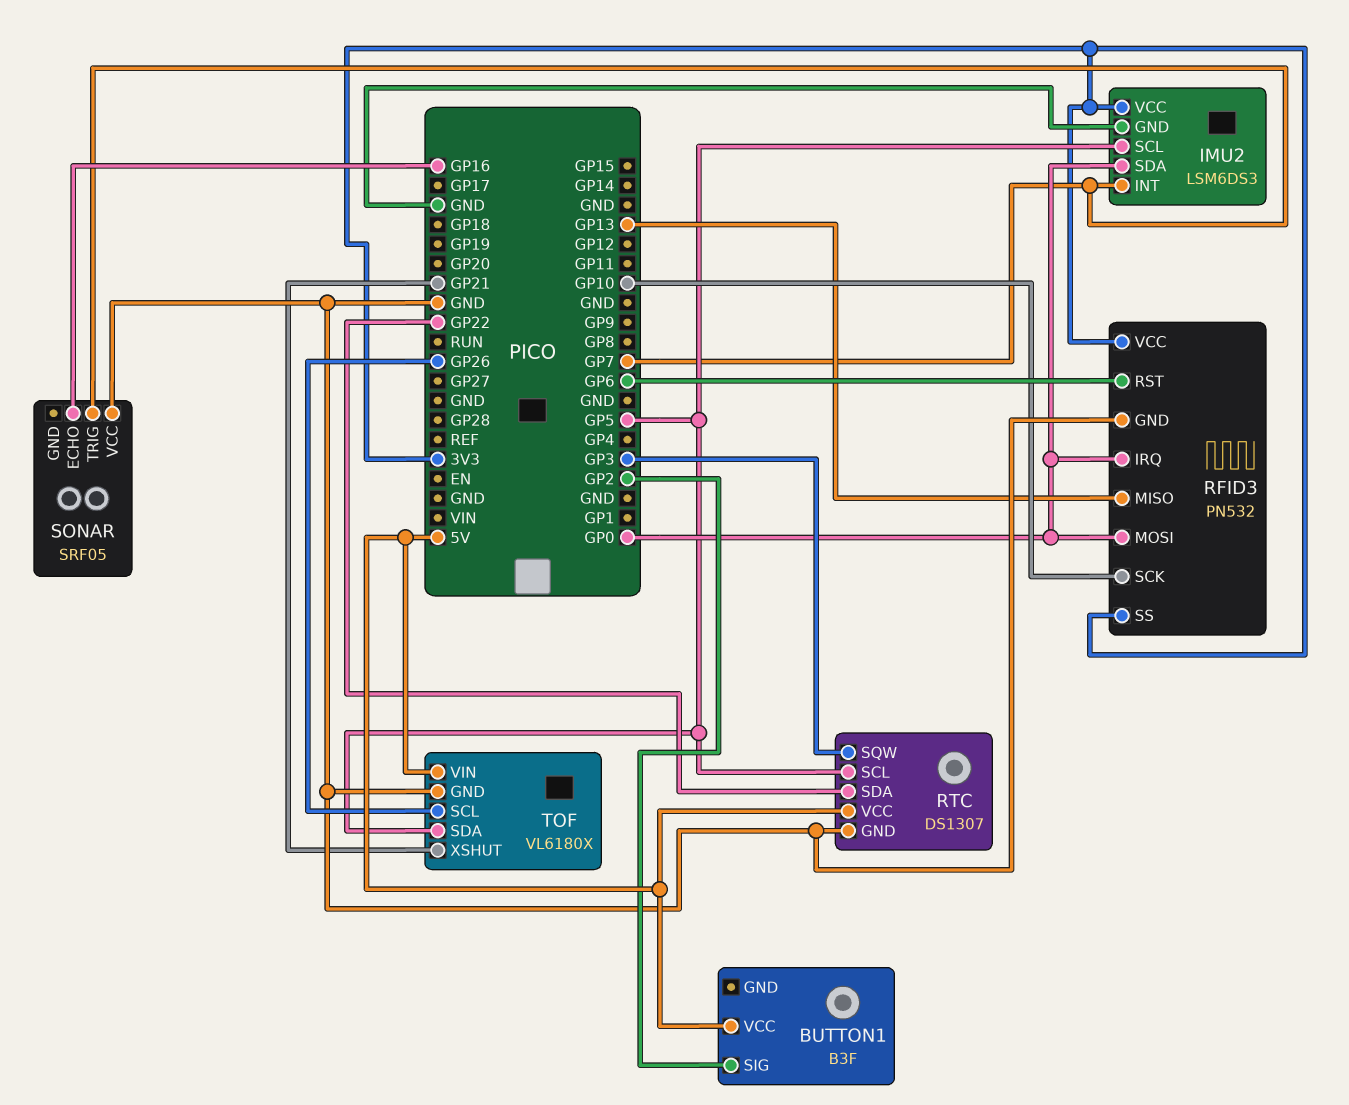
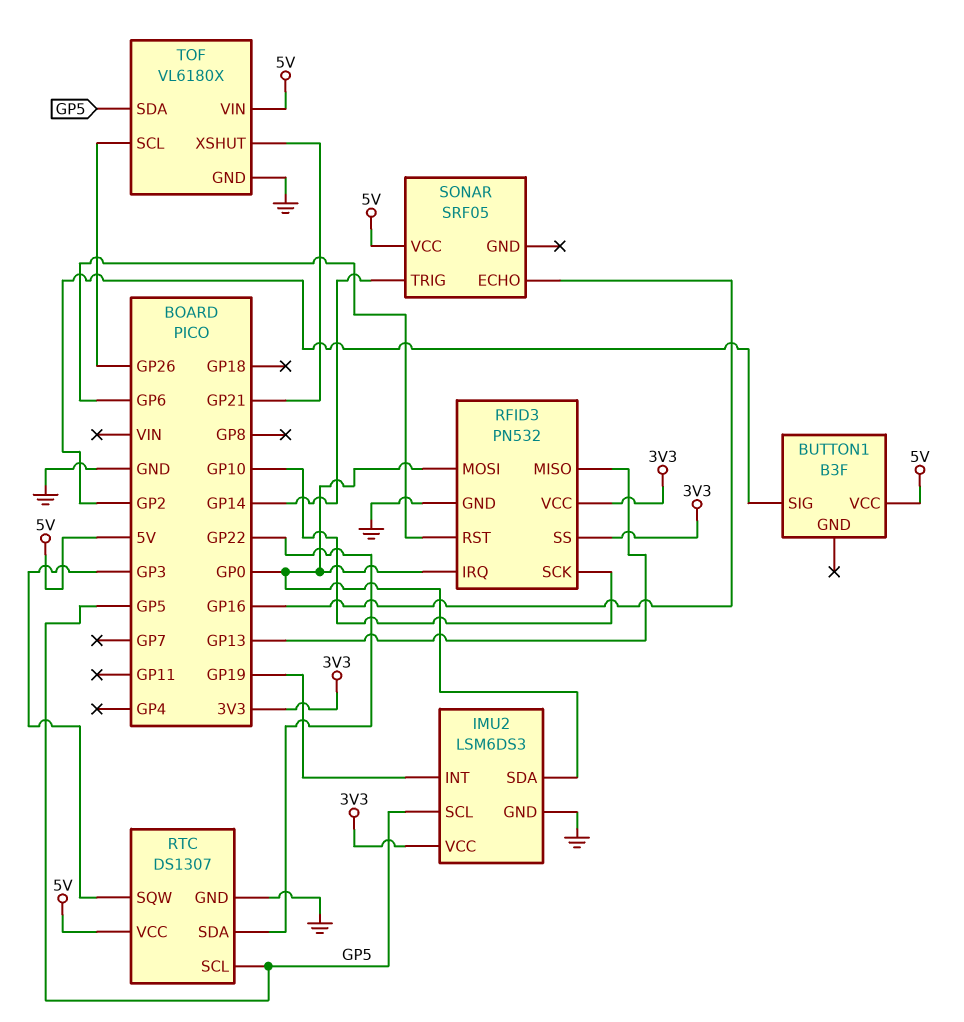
IMU2 pin INT: GP7 -> GP19
SONAR pin TRIG: GP7 -> GP14
SONAR pin VCC: GND -> 5V

